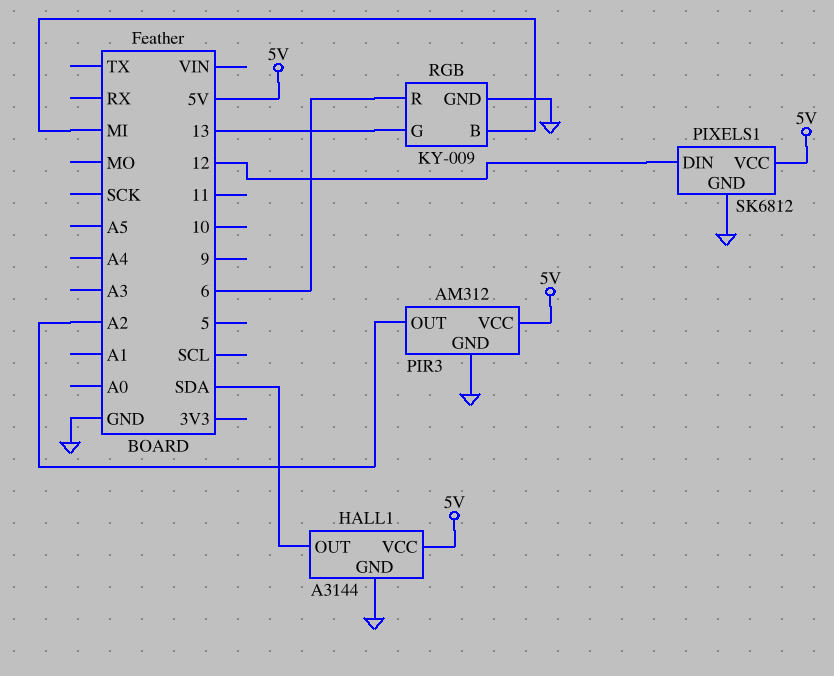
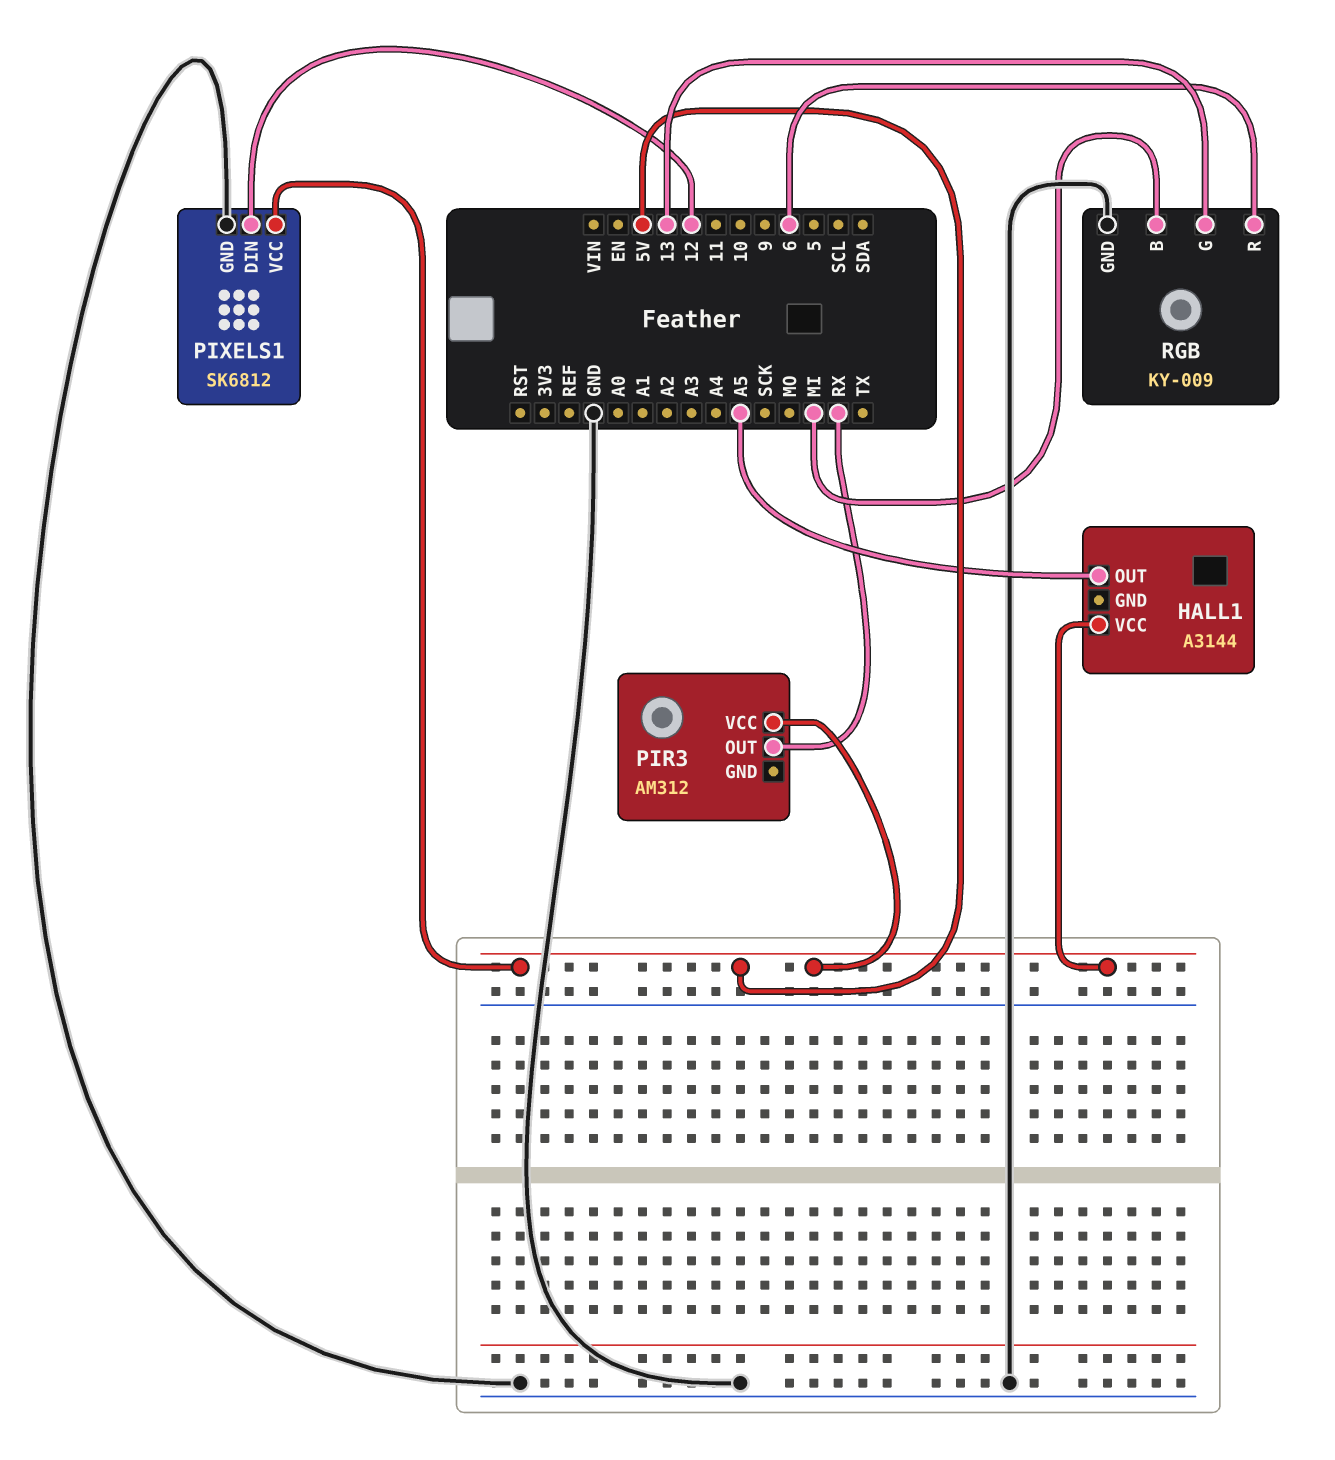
HALL1 pin GND: GND -> none
HALL1 pin OUT: SDA -> A5
PIR3 pin GND: GND -> none
PIR3 pin OUT: A2 -> RX

